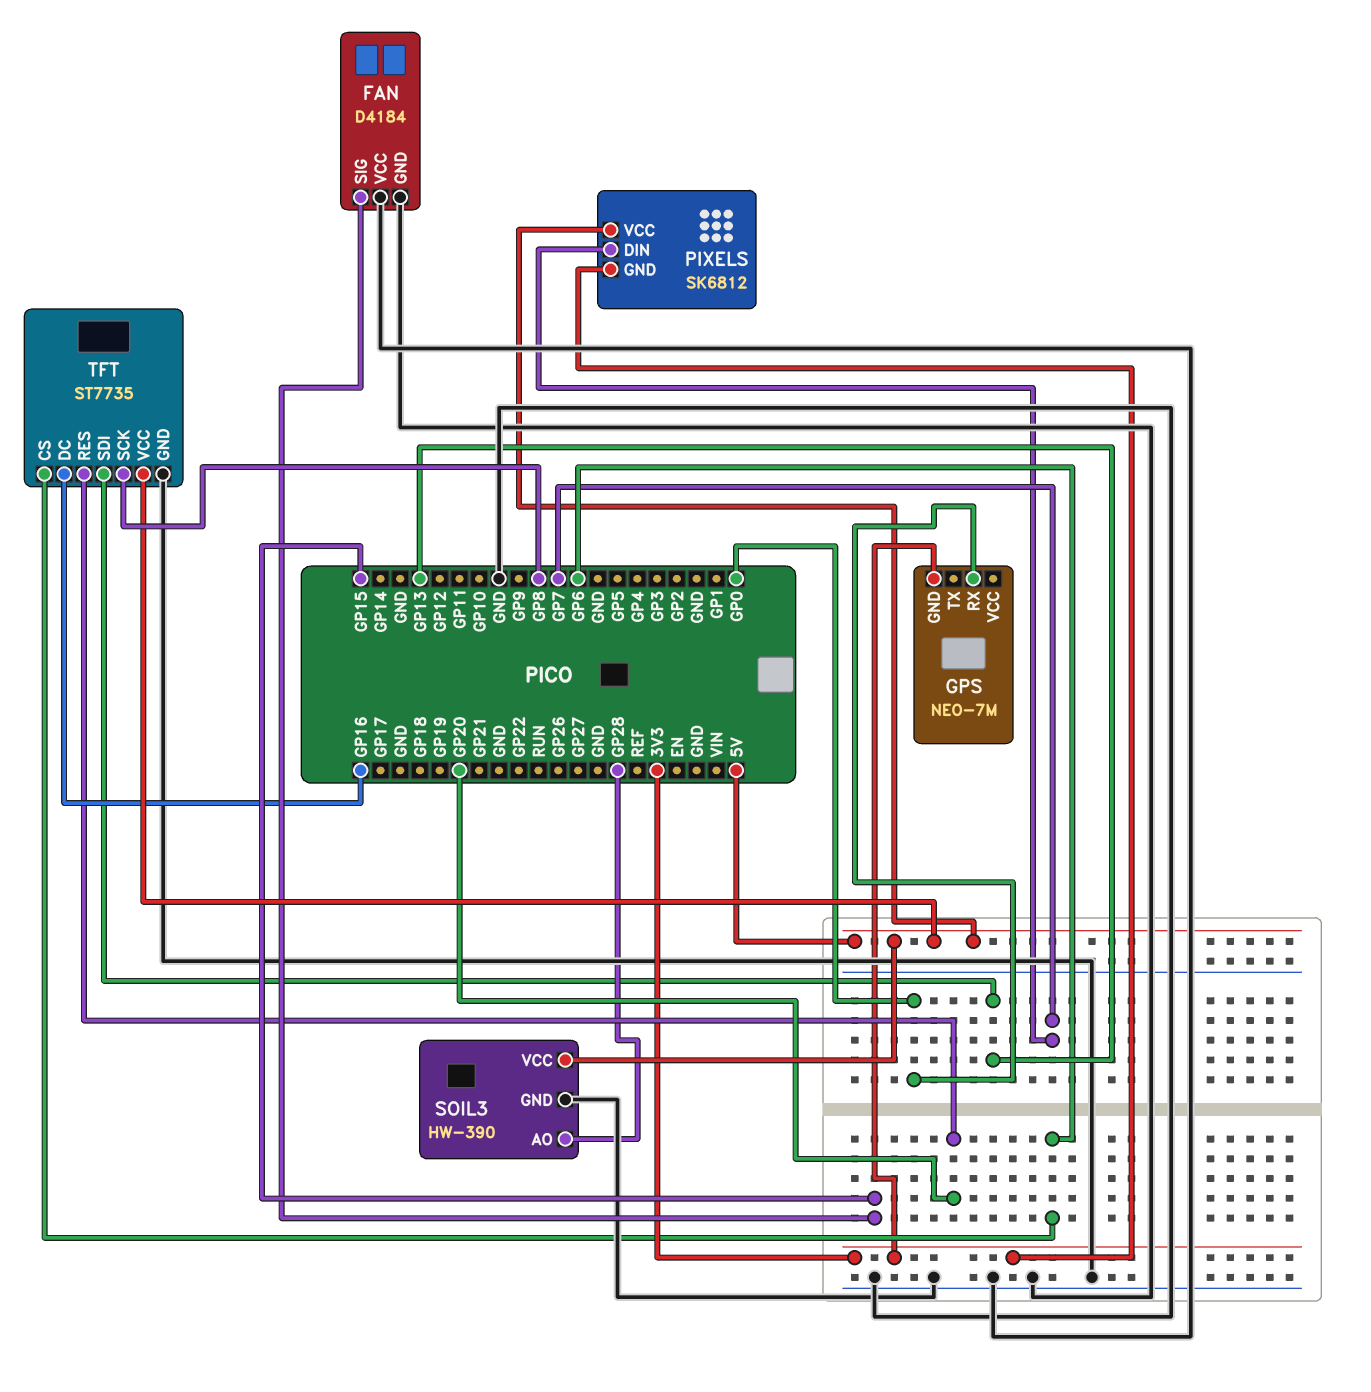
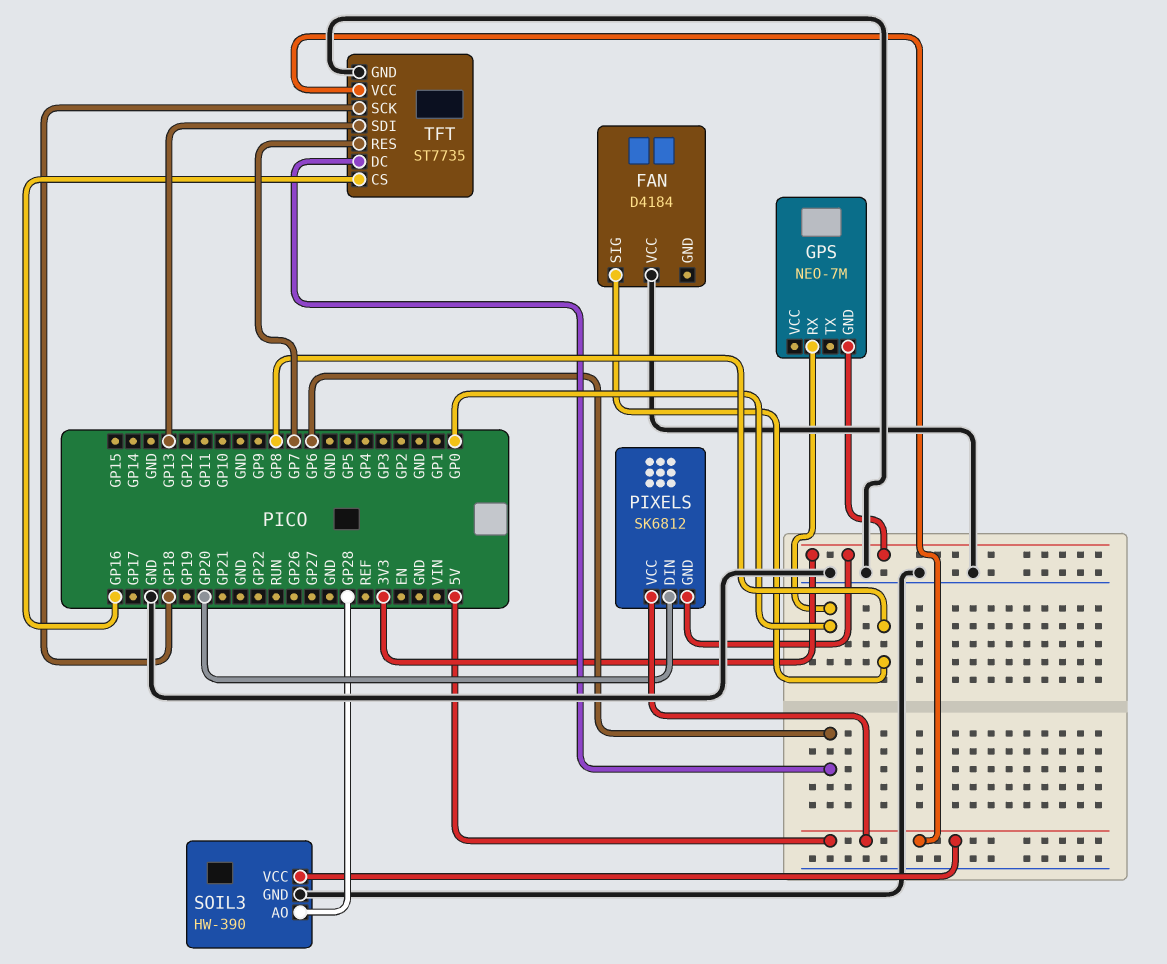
FAN pin GND: GND -> none
FAN pin SIG: GP15 -> GP8
PIXELS pin DIN: GP7 -> GP20
TFT pin CS: GP6 -> GP16
TFT pin DC: GP16 -> GP6
TFT pin RES: GP20 -> GP7
TFT pin SCK: GP8 -> GP18

